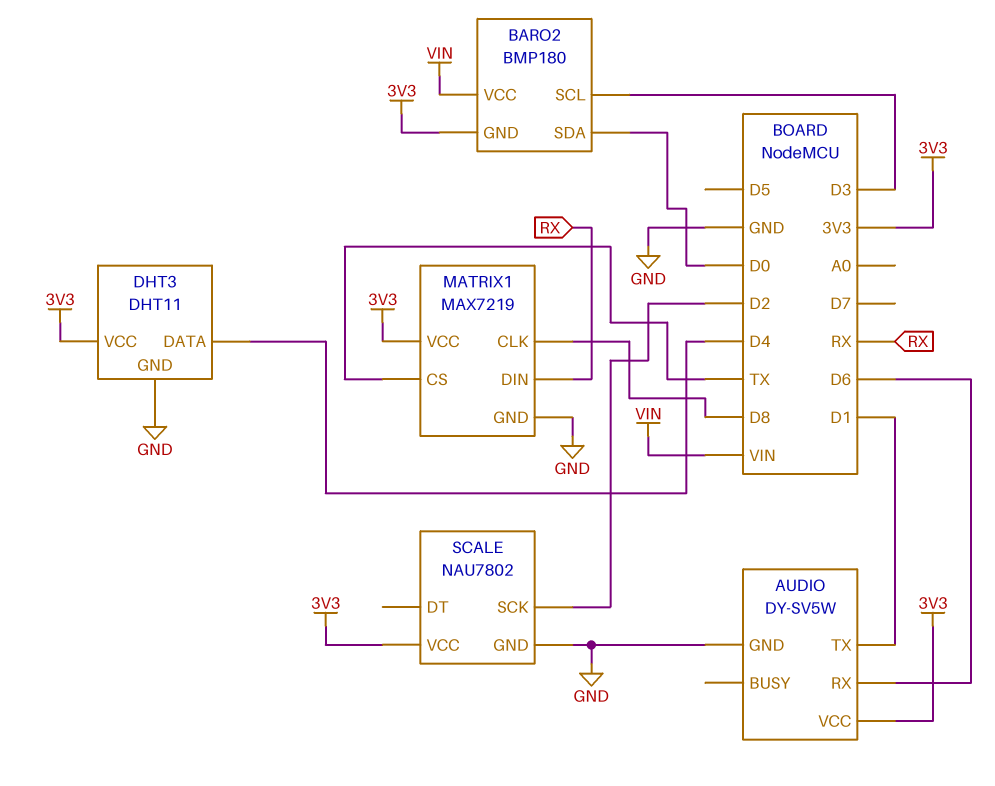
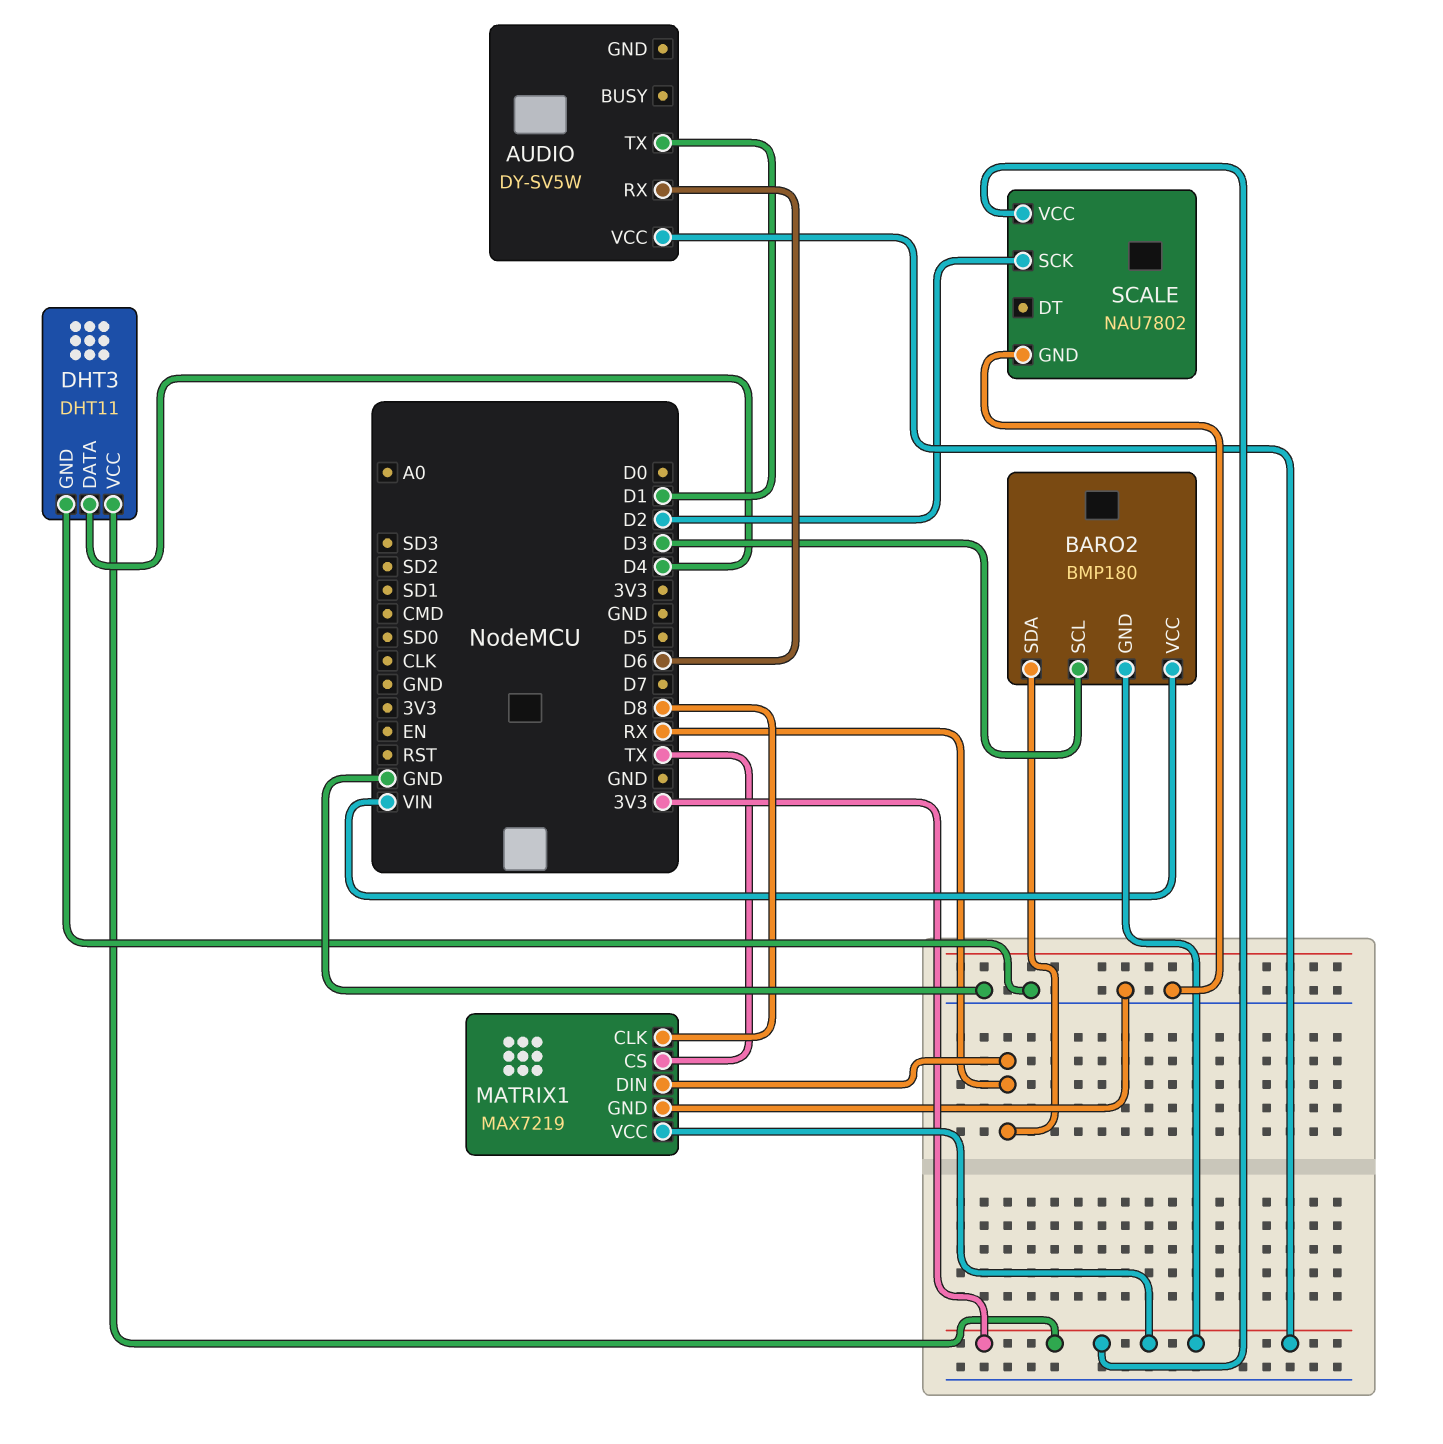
AUDIO pin GND: GND -> none
BARO2 pin SDA: D0 -> RX

